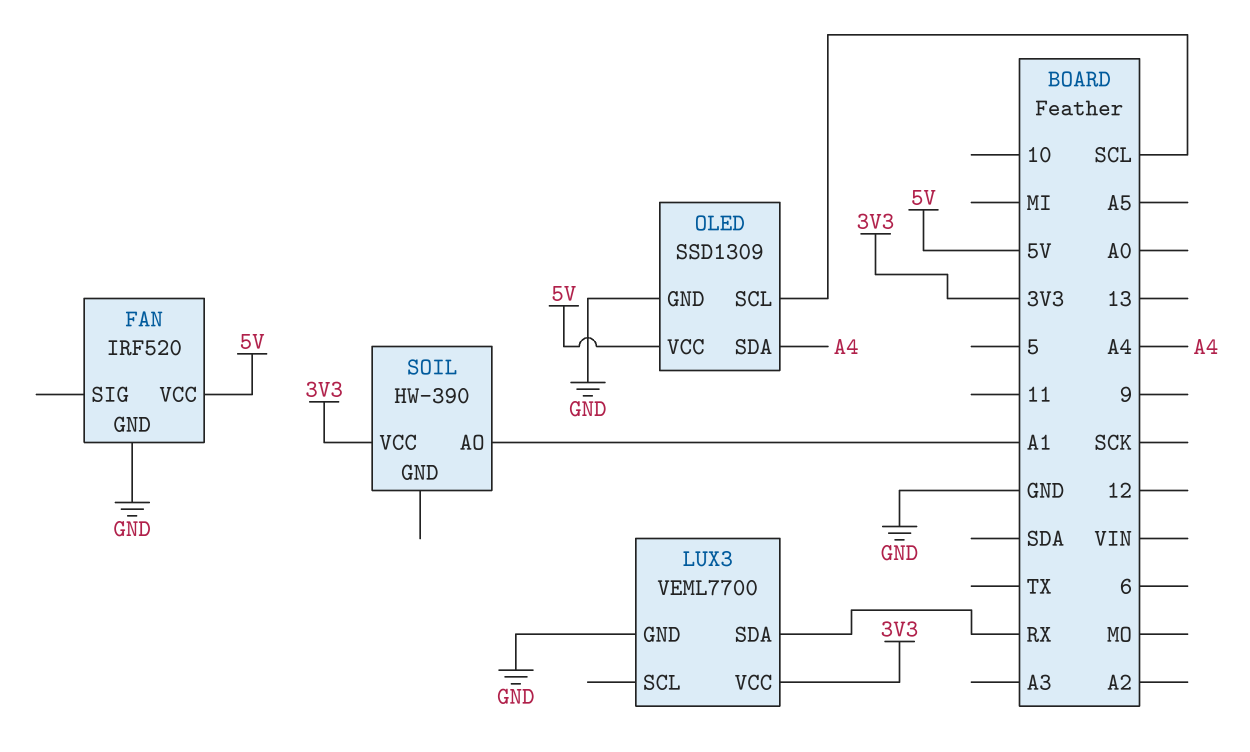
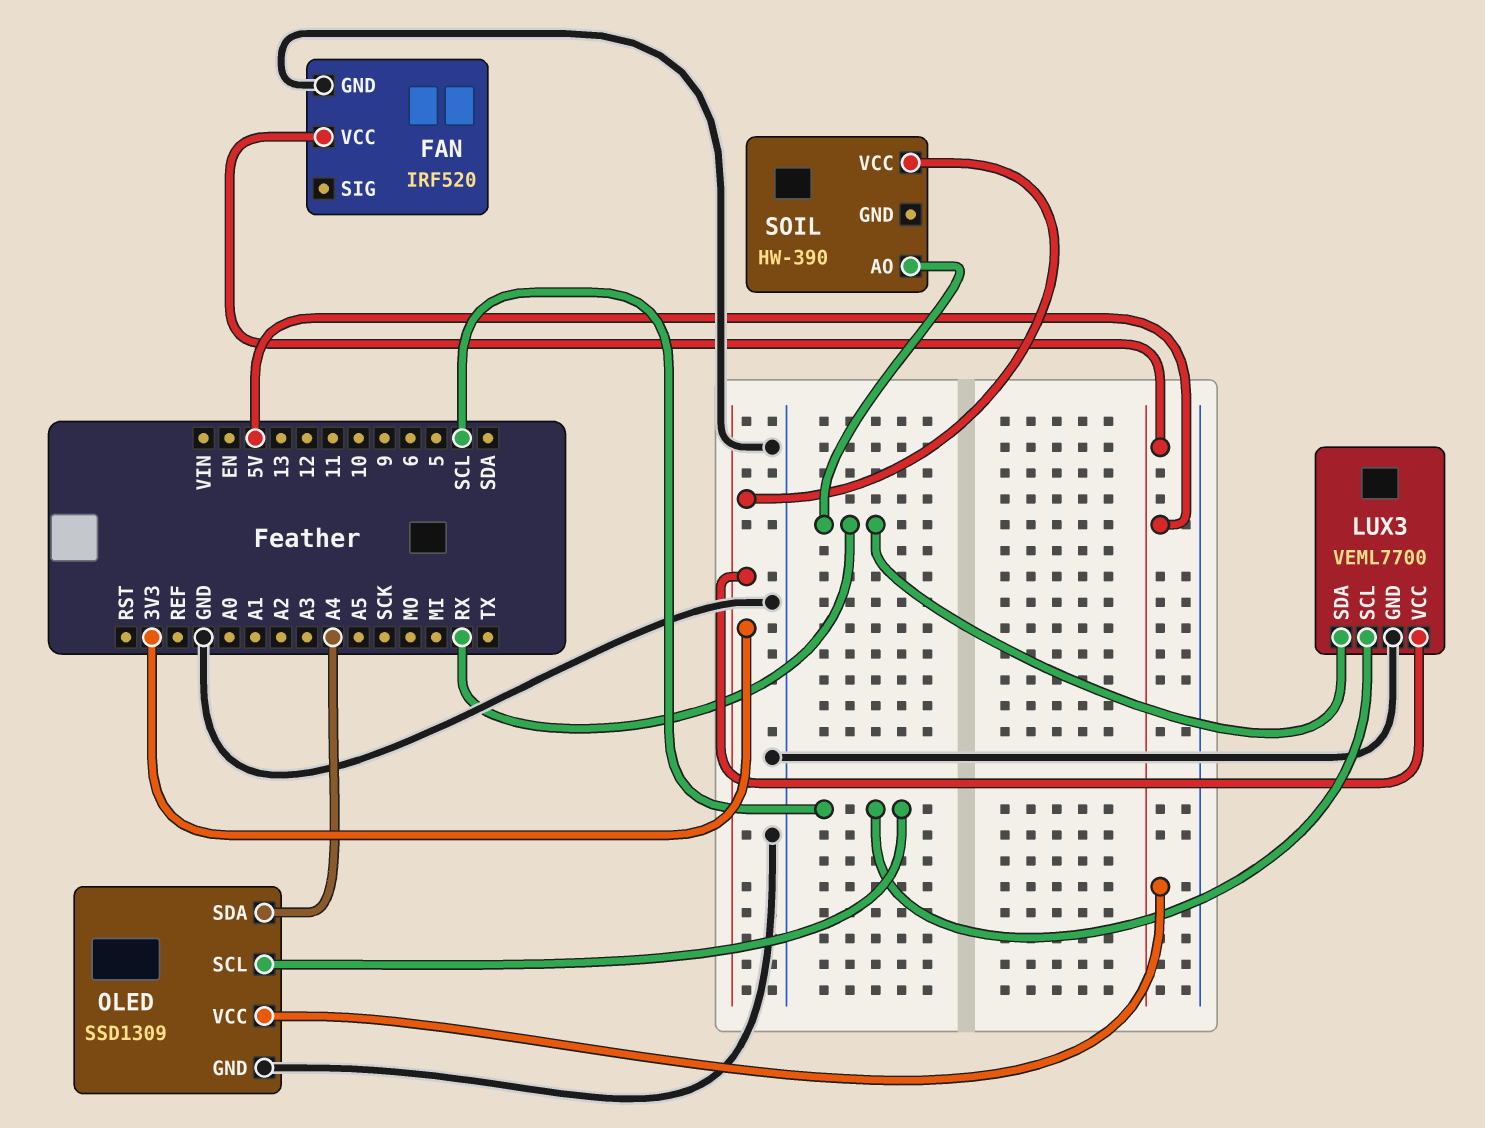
LUX3 pin SCL: none -> SCL
SOIL pin AO: A1 -> RX

